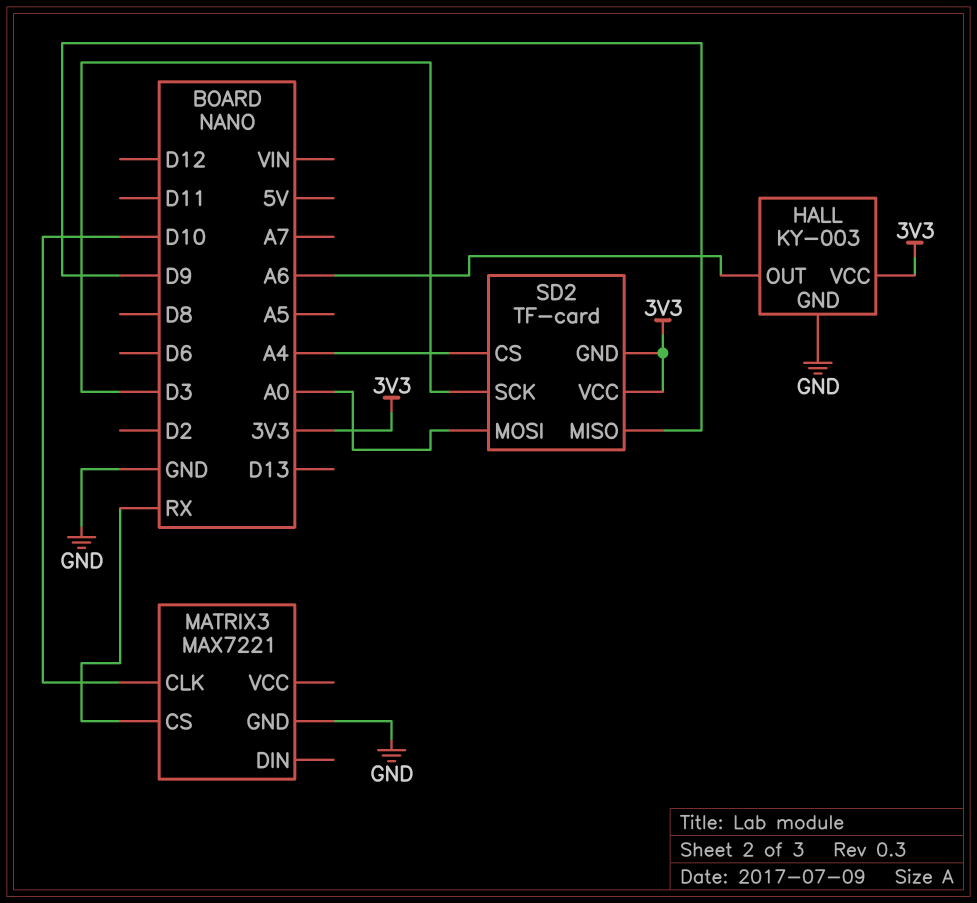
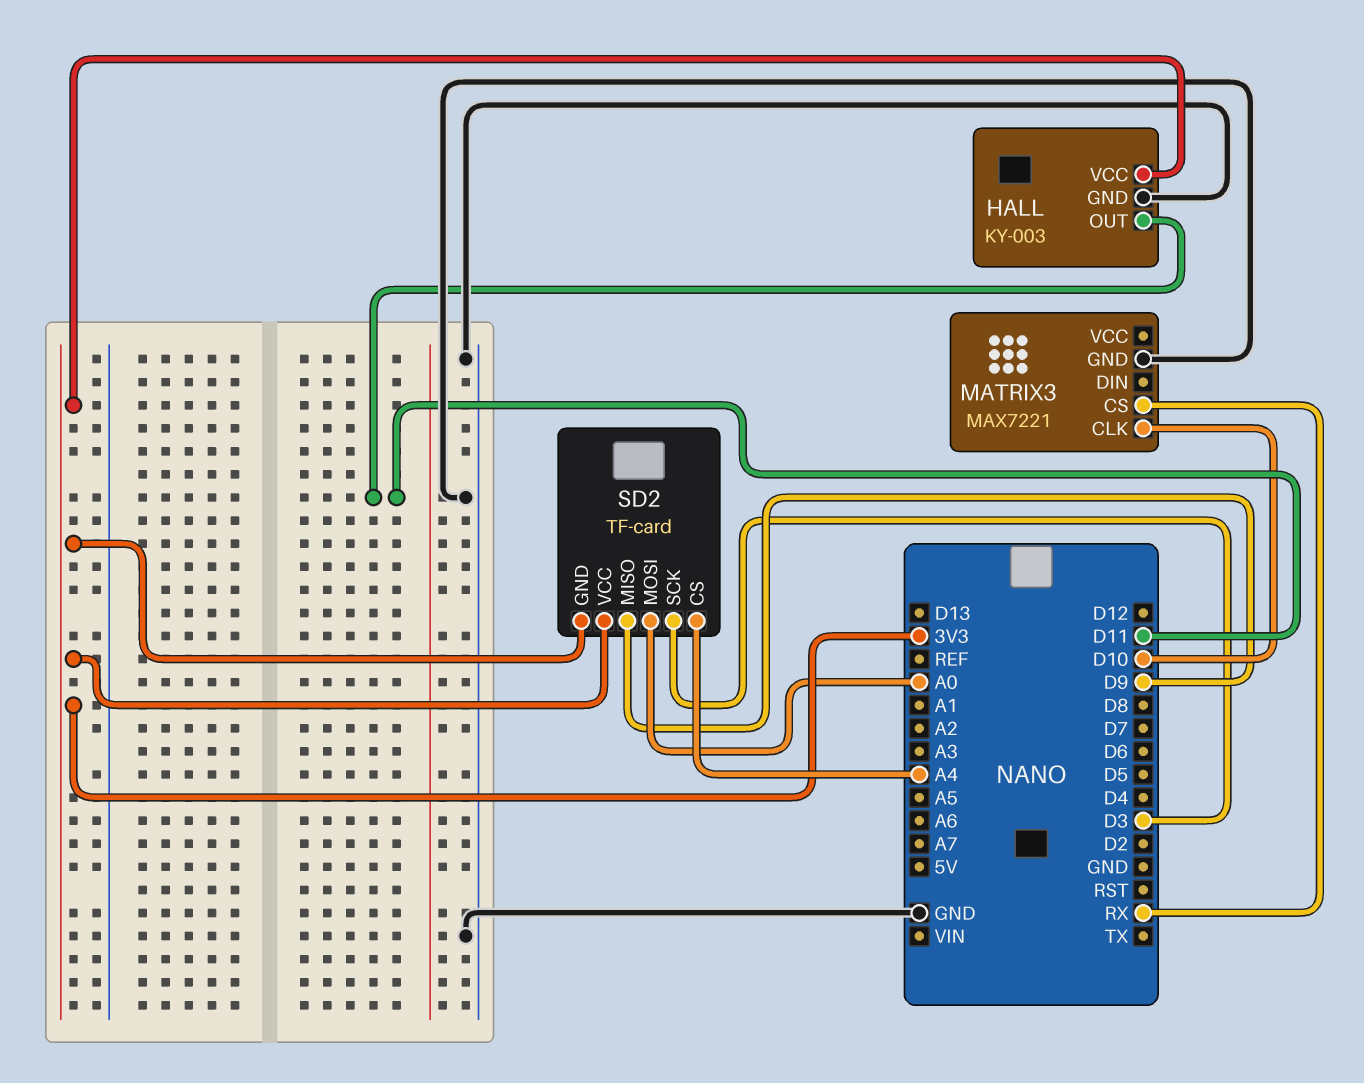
HALL pin OUT: A6 -> D11

